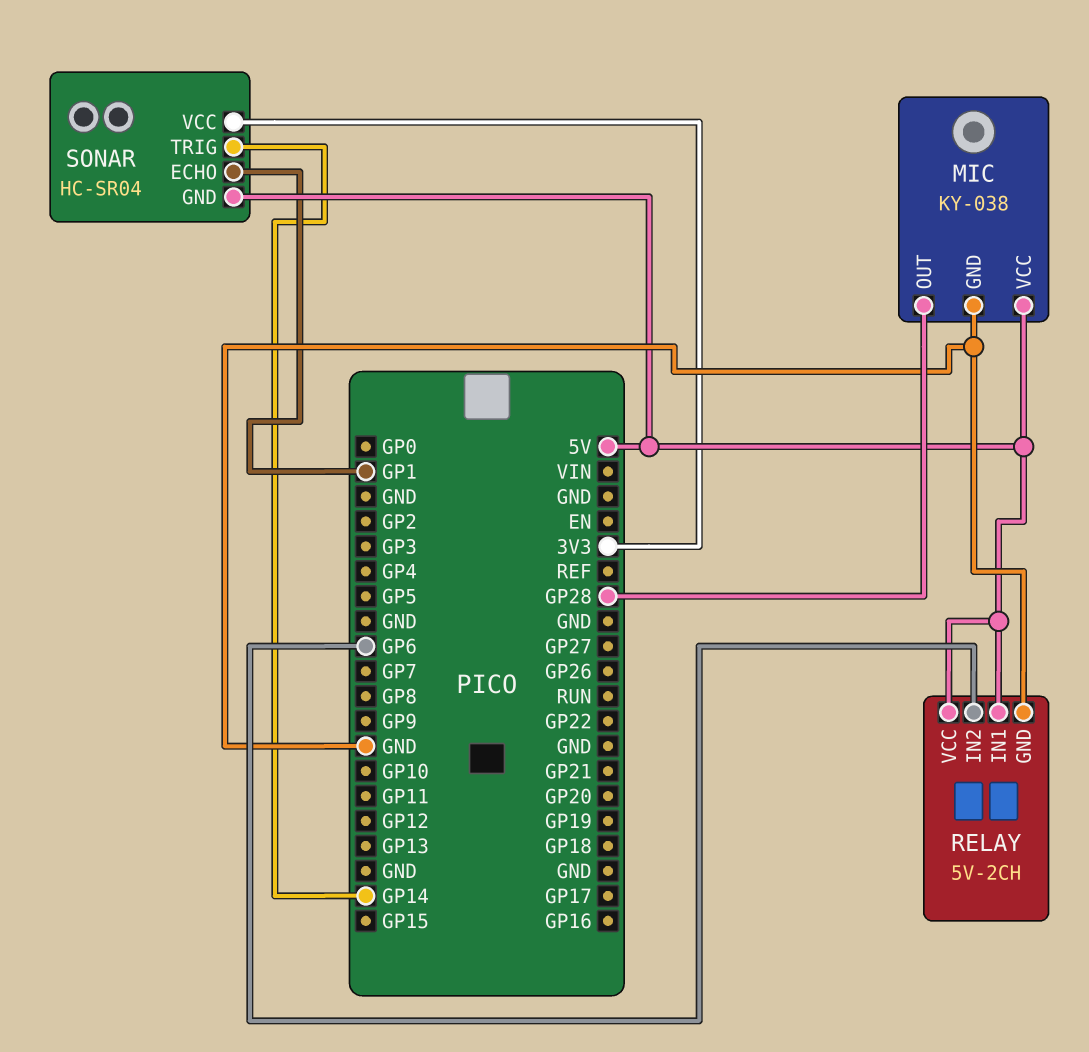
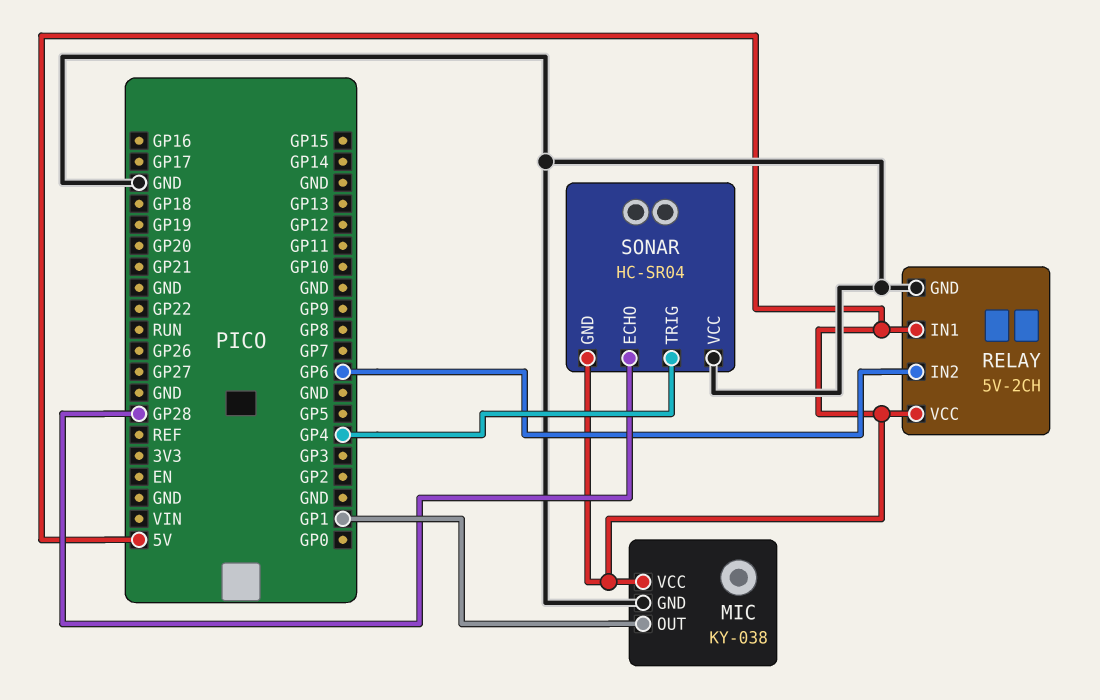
MIC pin OUT: GP28 -> GP1
SONAR pin ECHO: GP1 -> GP28
SONAR pin TRIG: GP14 -> GP4
SONAR pin VCC: 3V3 -> GND

